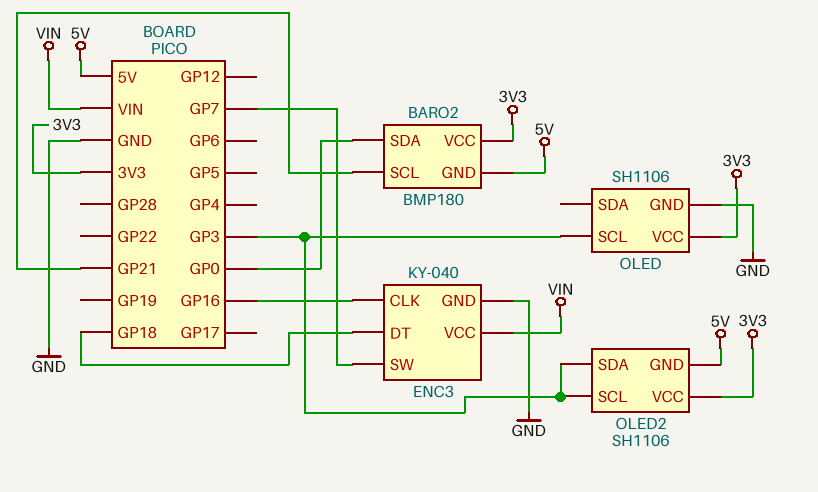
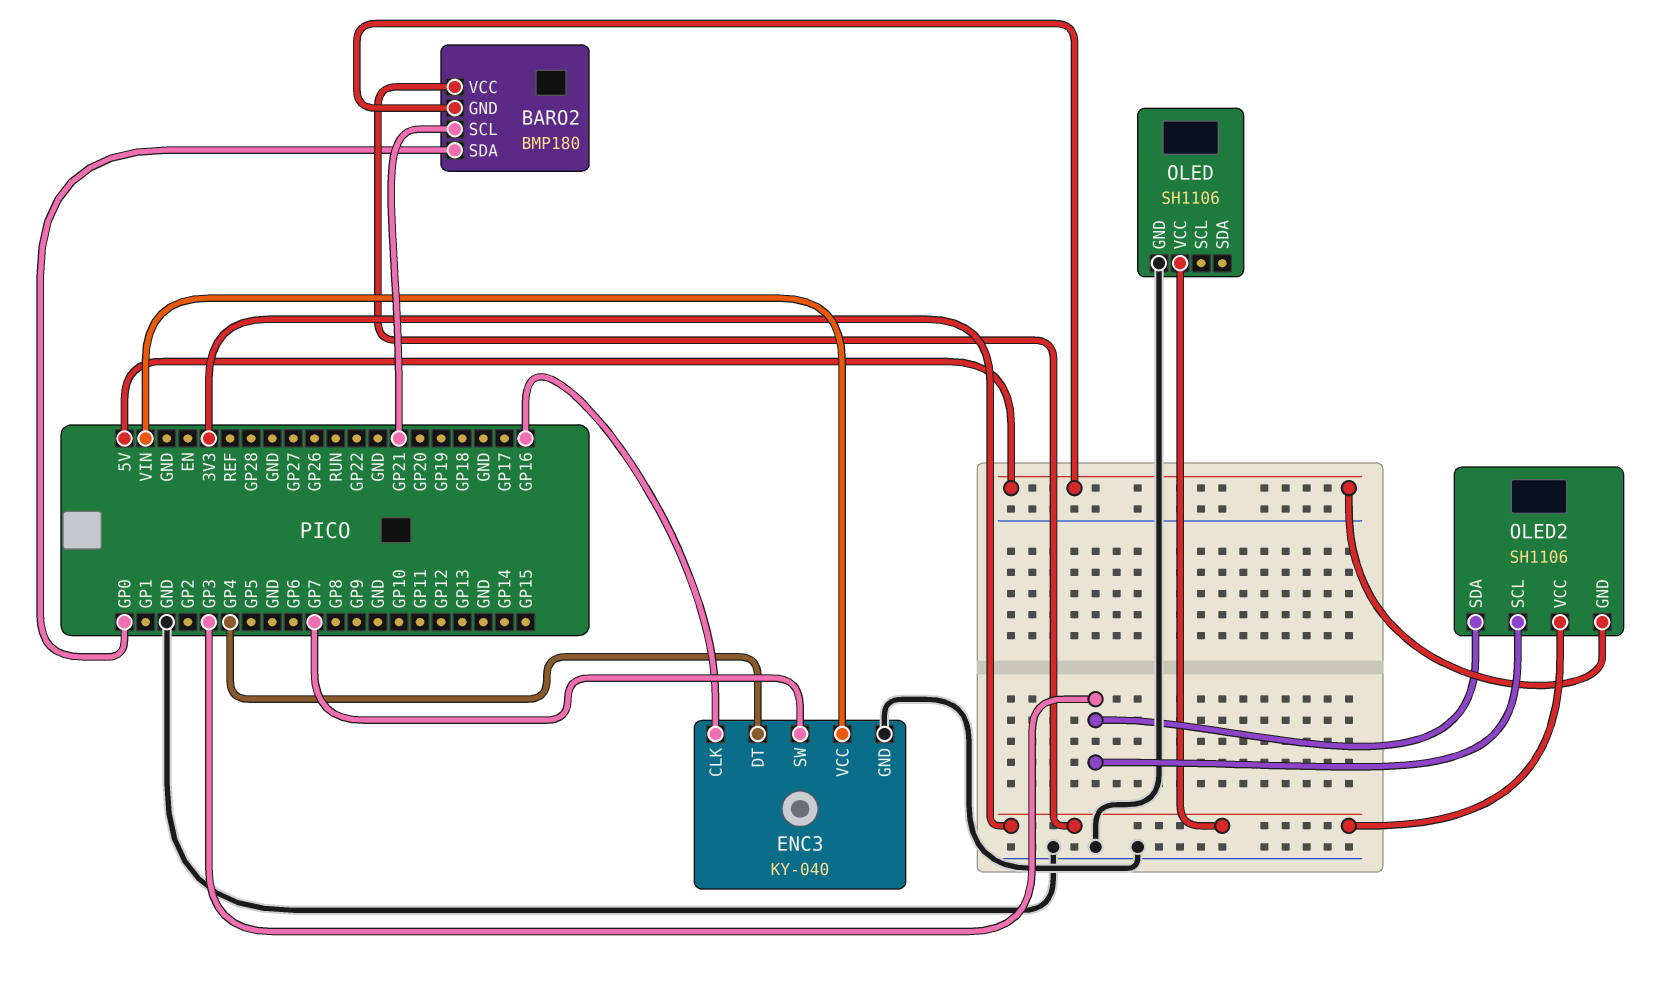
ENC3 pin DT: GP18 -> GP4
OLED pin SCL: GP3 -> none

